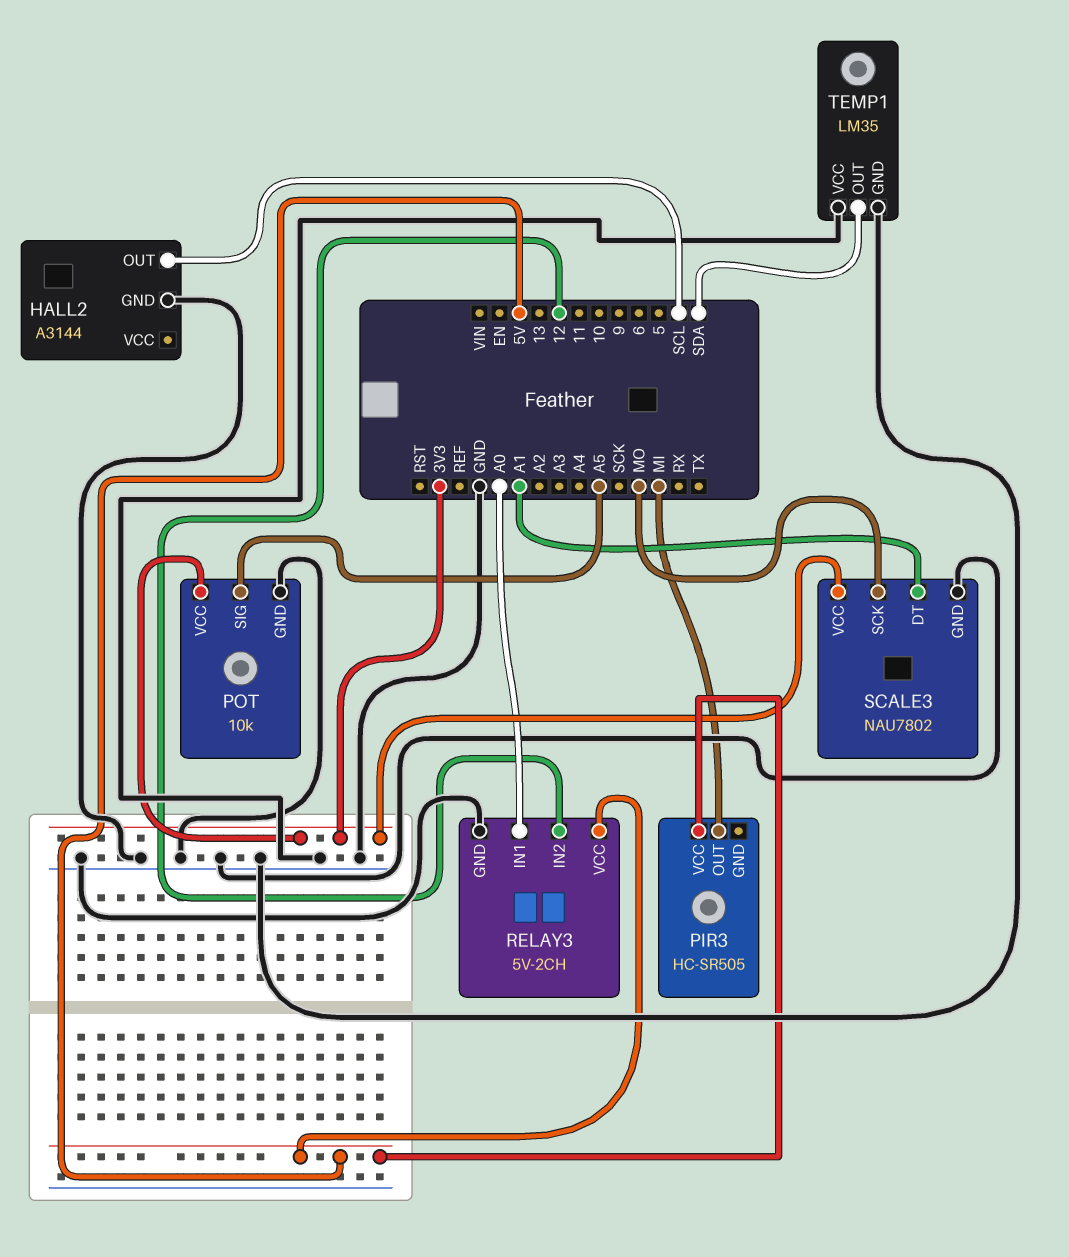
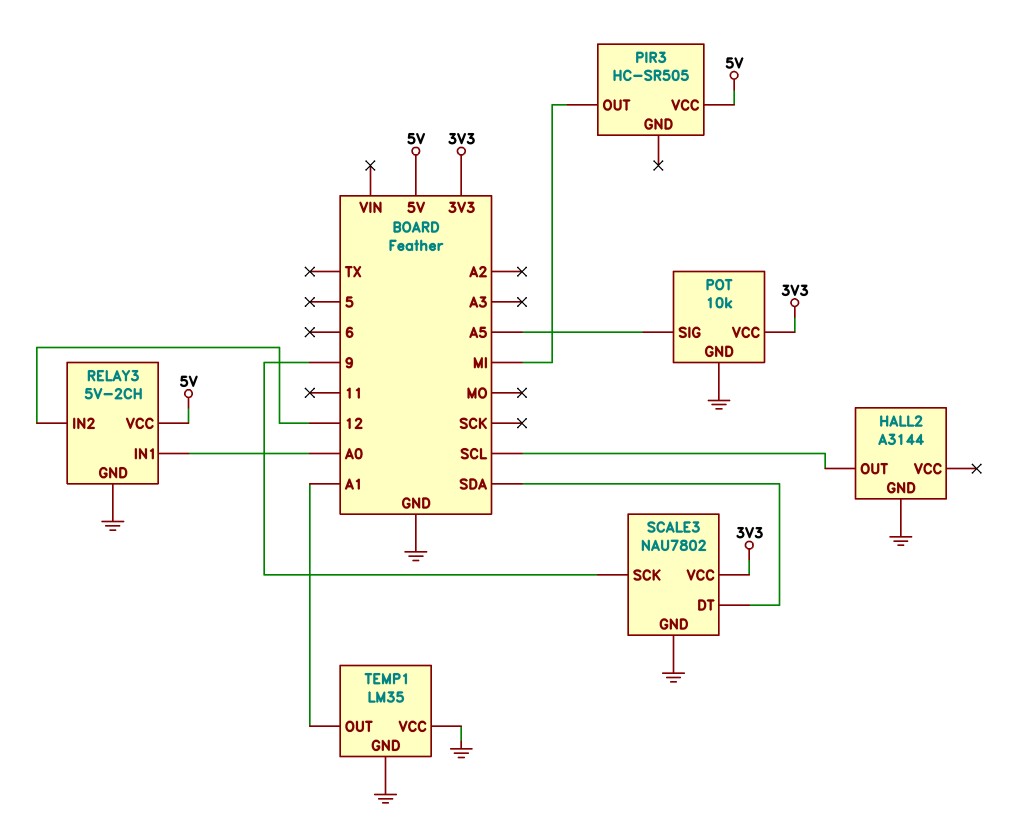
SCALE3 pin DT: A1 -> SDA
SCALE3 pin SCK: MO -> 9
TEMP1 pin OUT: SDA -> A1

